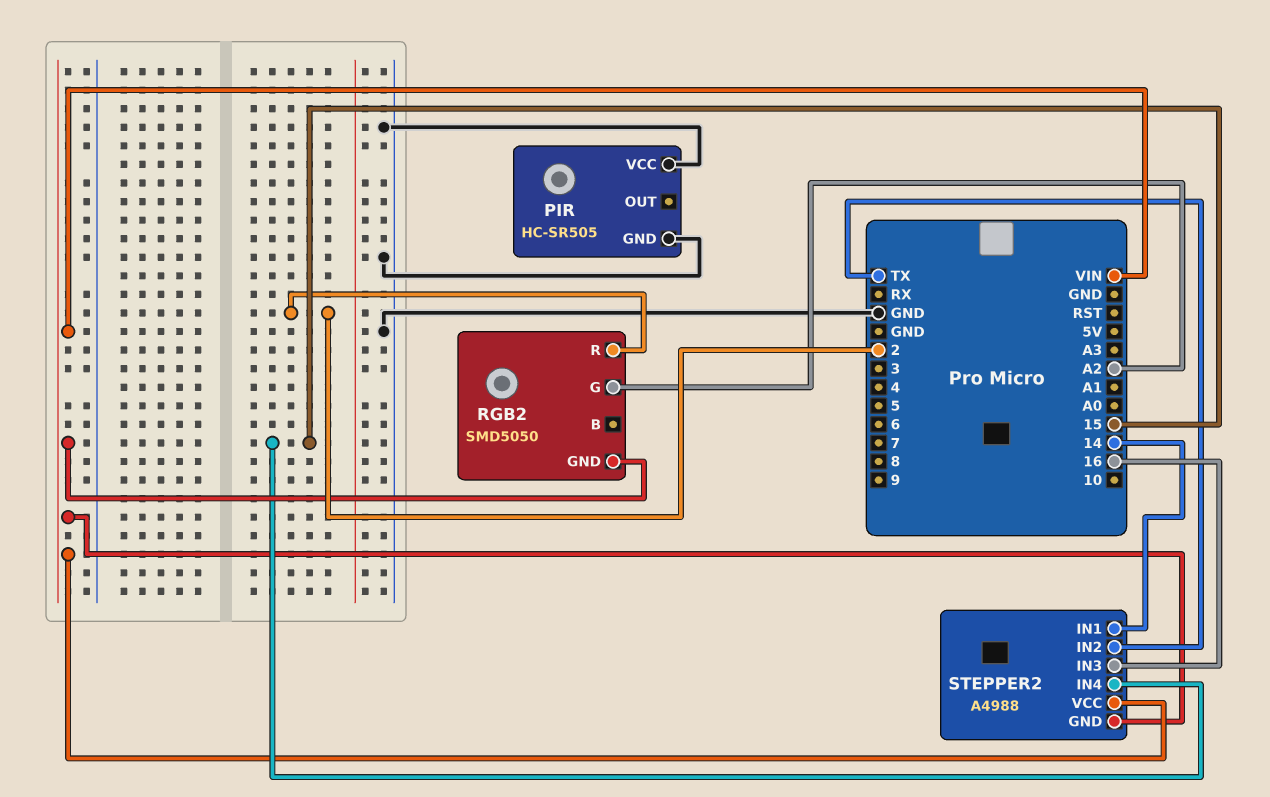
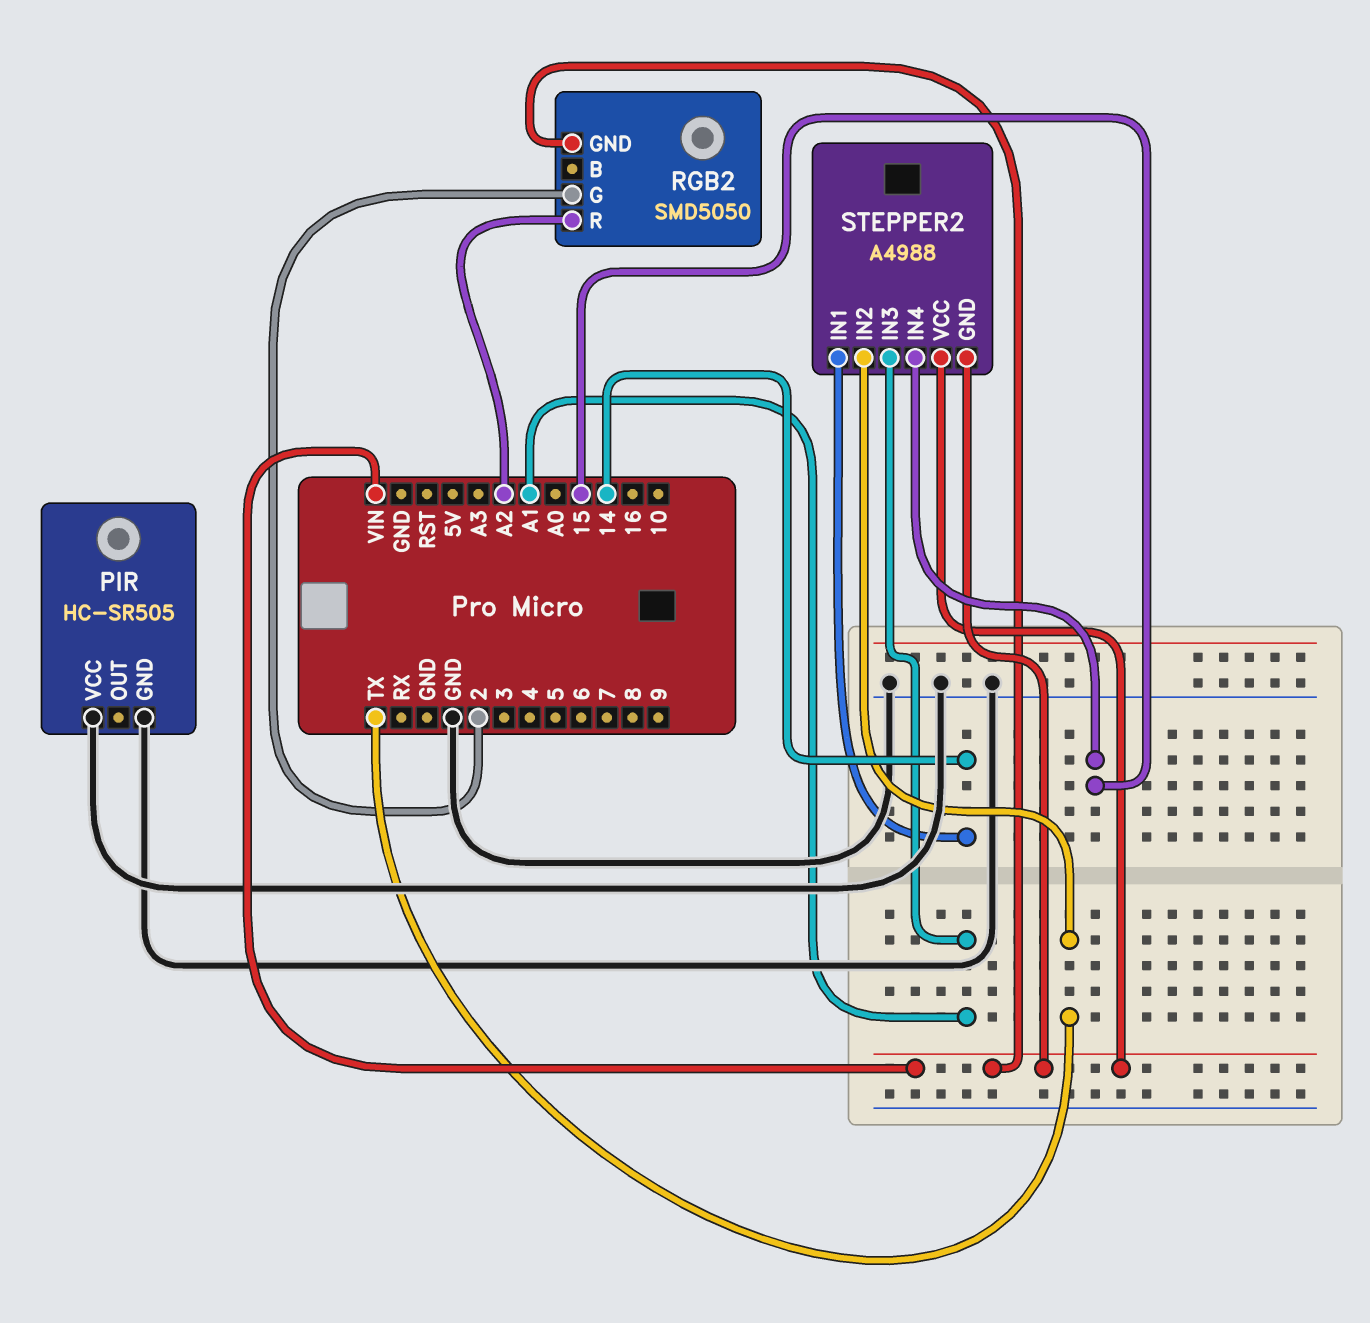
RGB2 pin G: A2 -> 2
RGB2 pin R: 2 -> A2
STEPPER2 pin IN3: 16 -> A1

